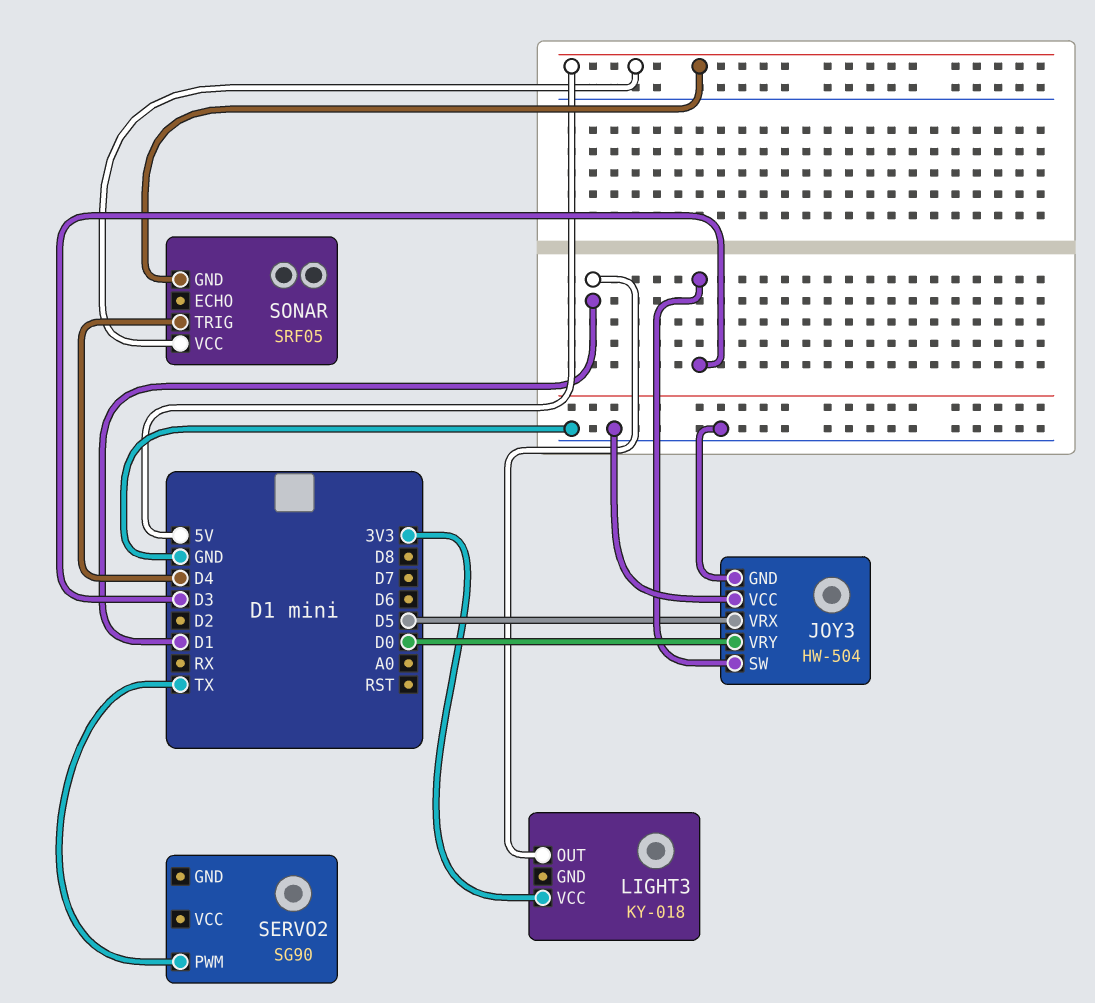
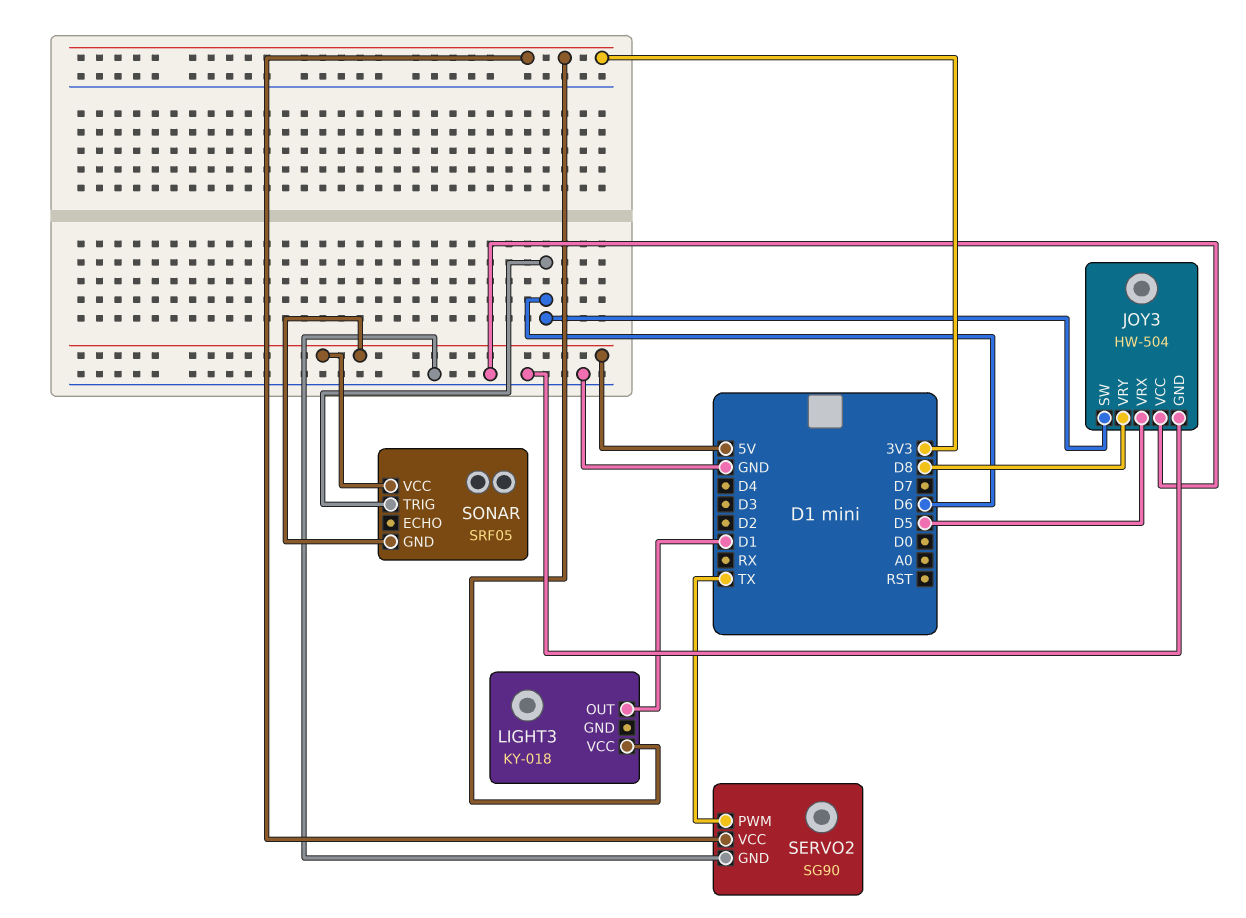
JOY3 pin SW: D3 -> D6
JOY3 pin VRY: D0 -> D8
SERVO2 pin GND: none -> GND
SERVO2 pin VCC: none -> 3V3
SONAR pin TRIG: D4 -> D6

